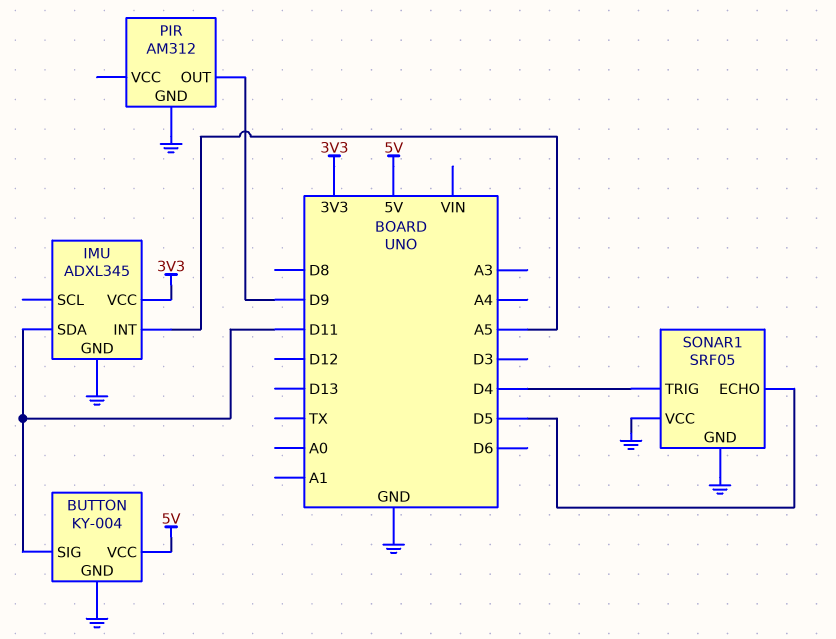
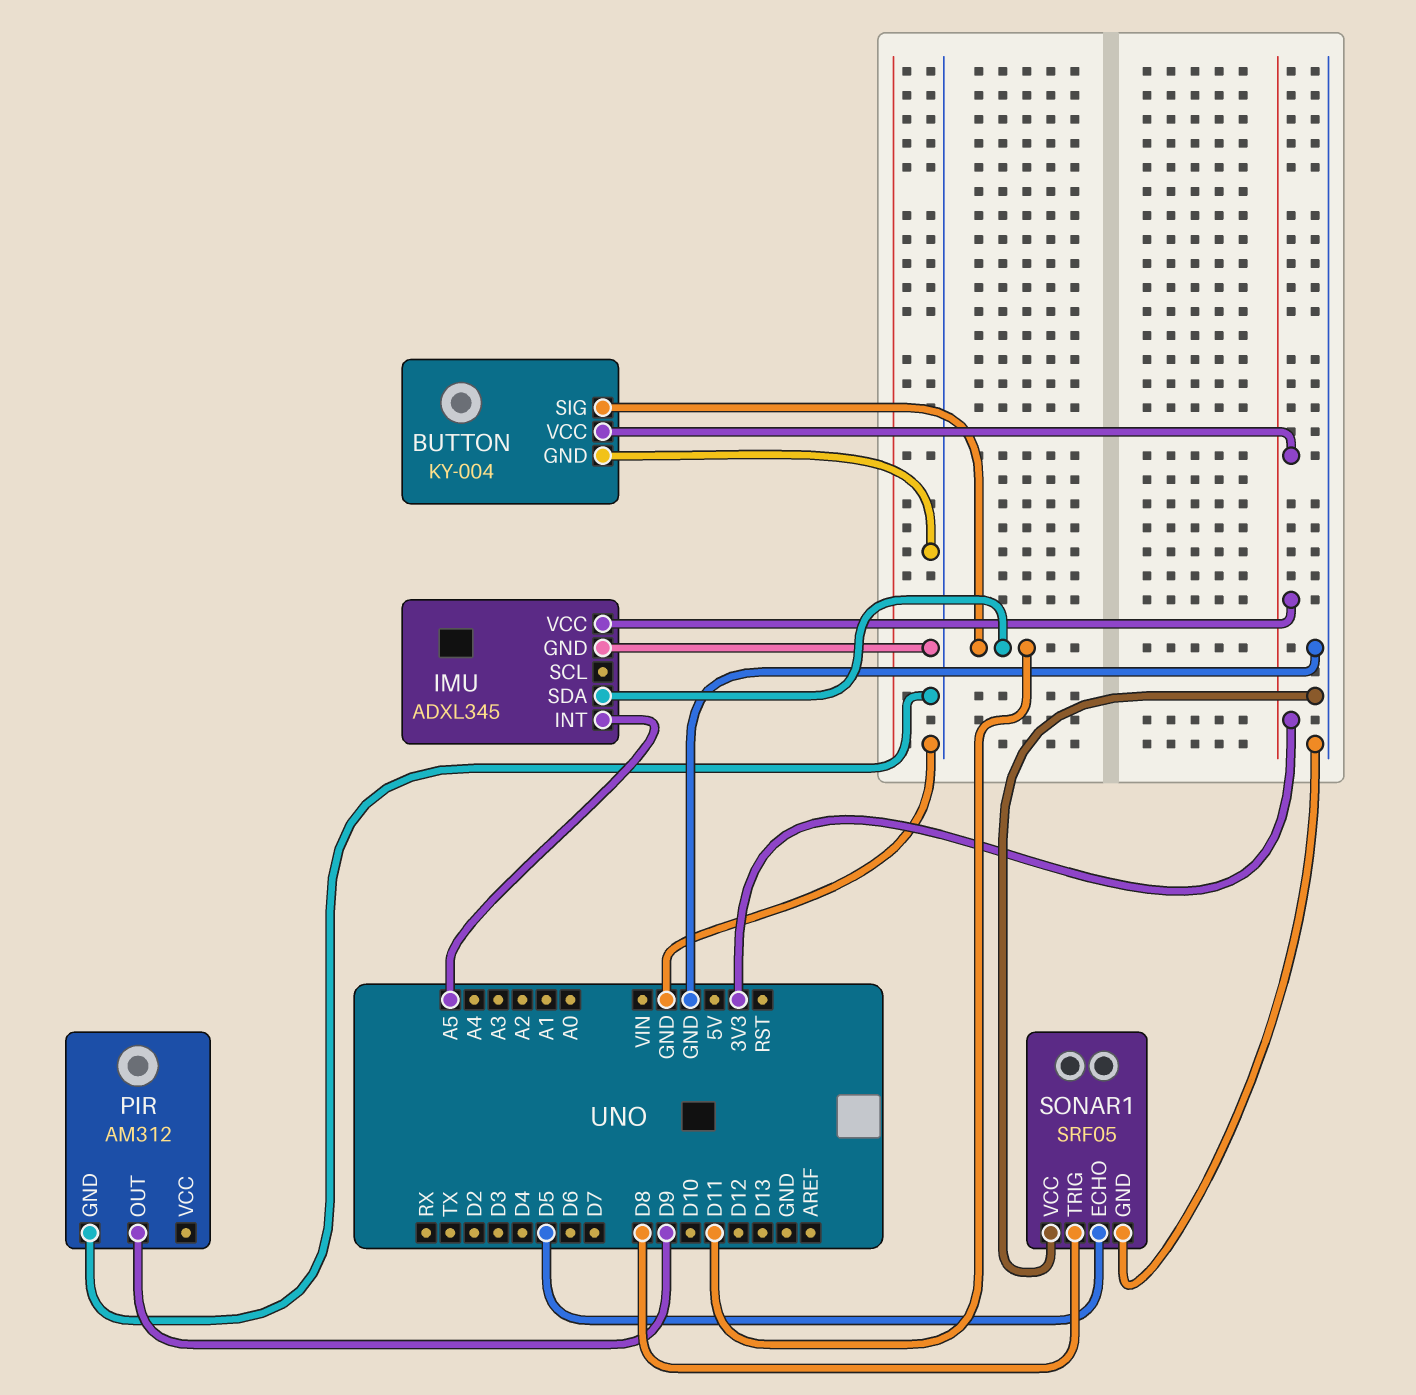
BUTTON pin VCC: 5V -> 3V3
SONAR1 pin TRIG: D4 -> D8

